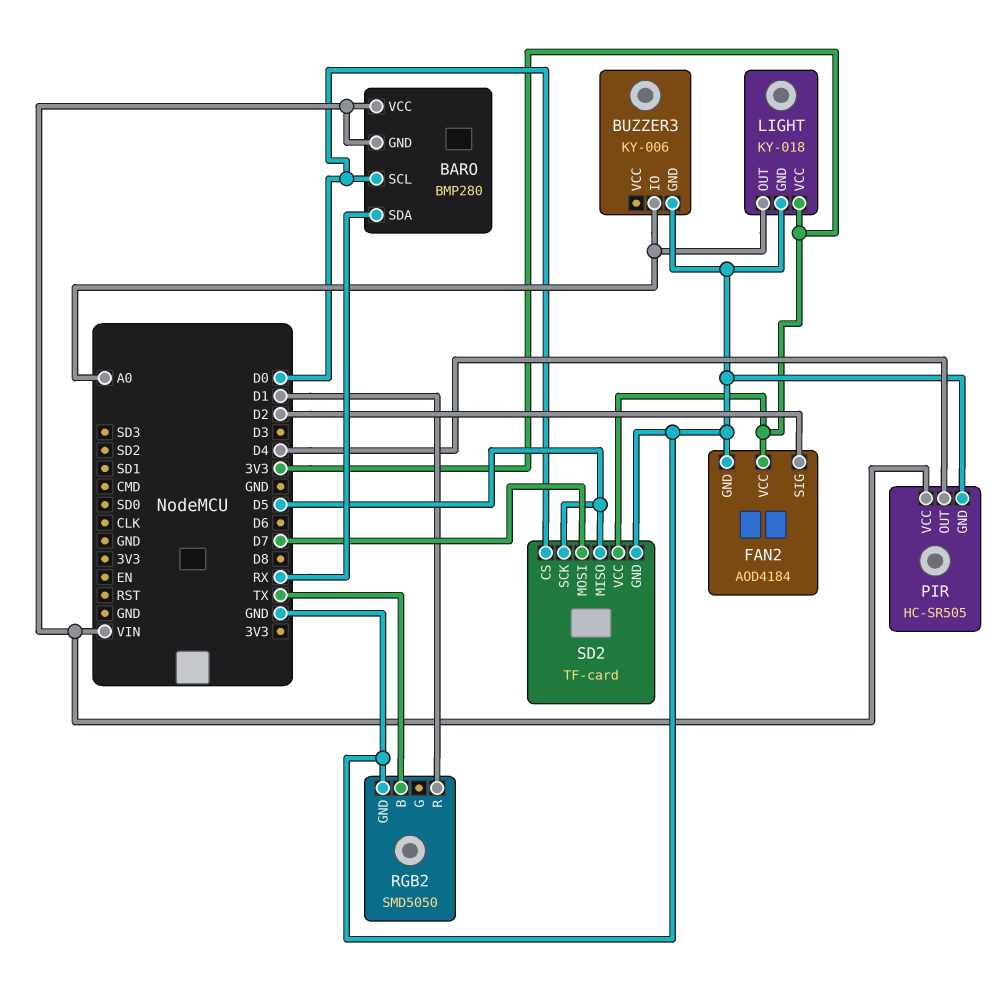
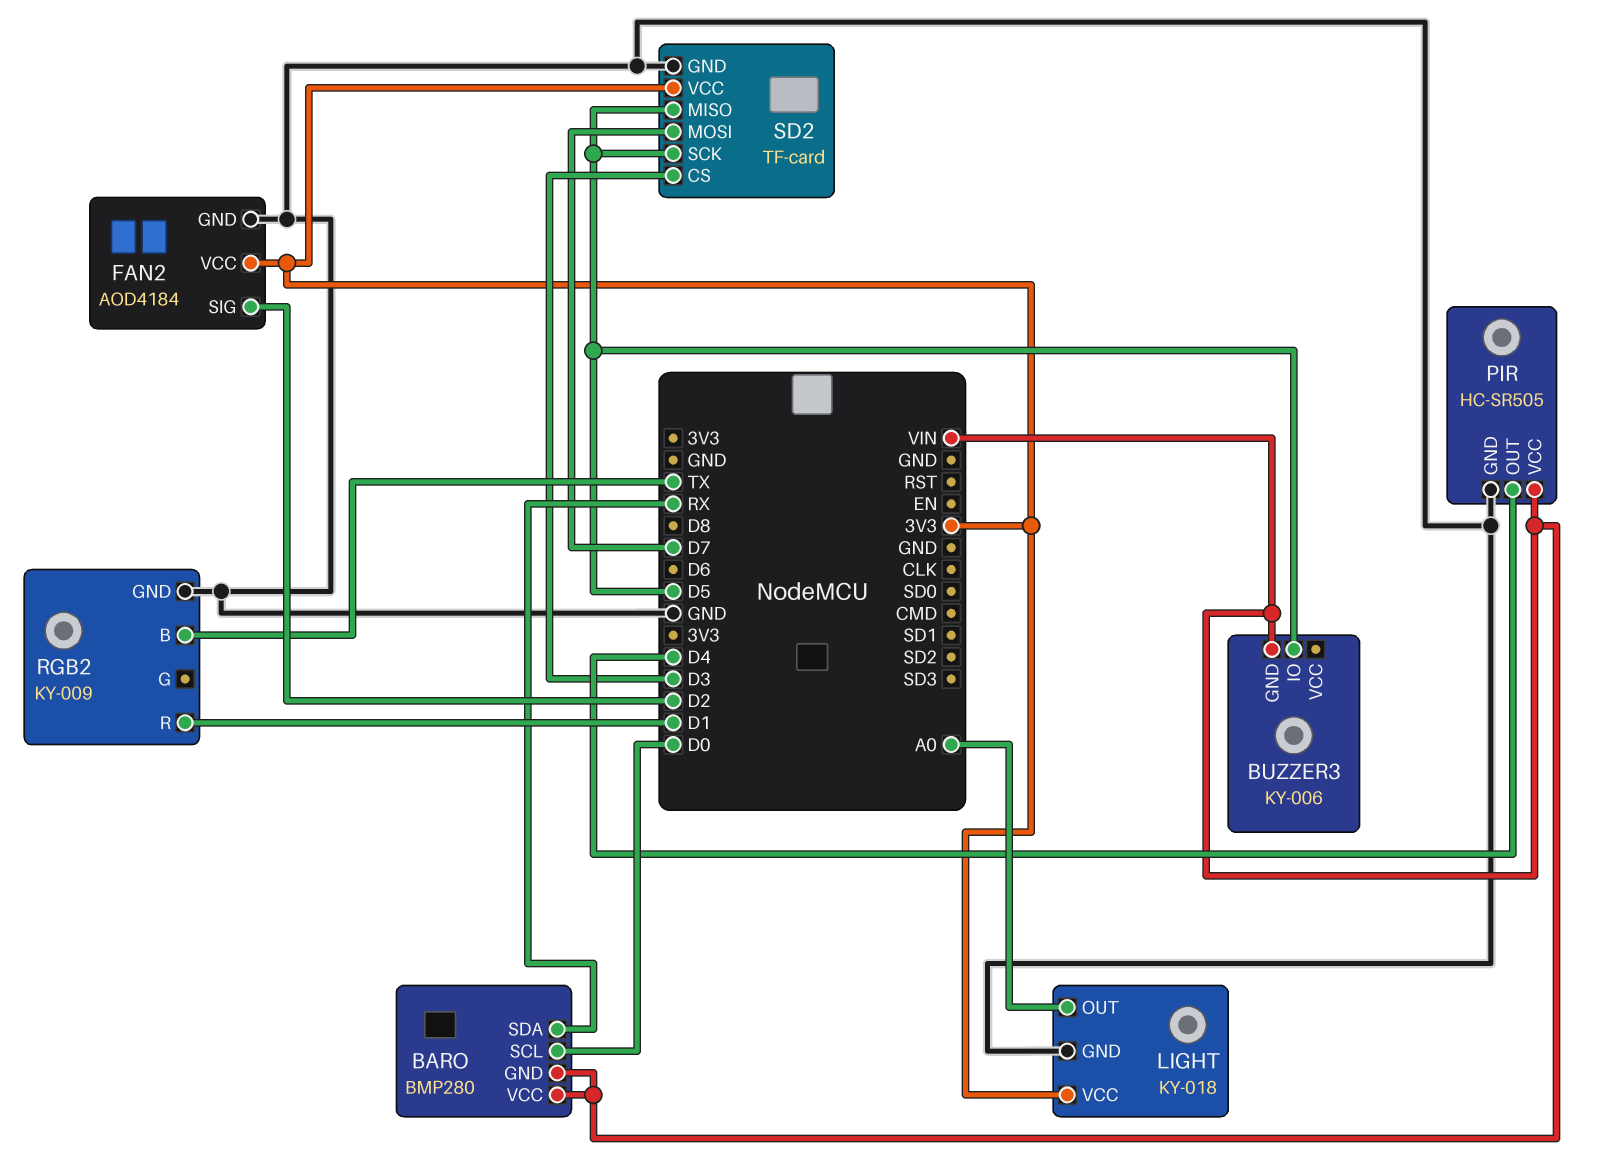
BUZZER3 pin GND: GND -> VIN
BUZZER3 pin IO: A0 -> D5
RGB2: SMD5050 -> KY-009
SD2 pin CS: D0 -> D3

